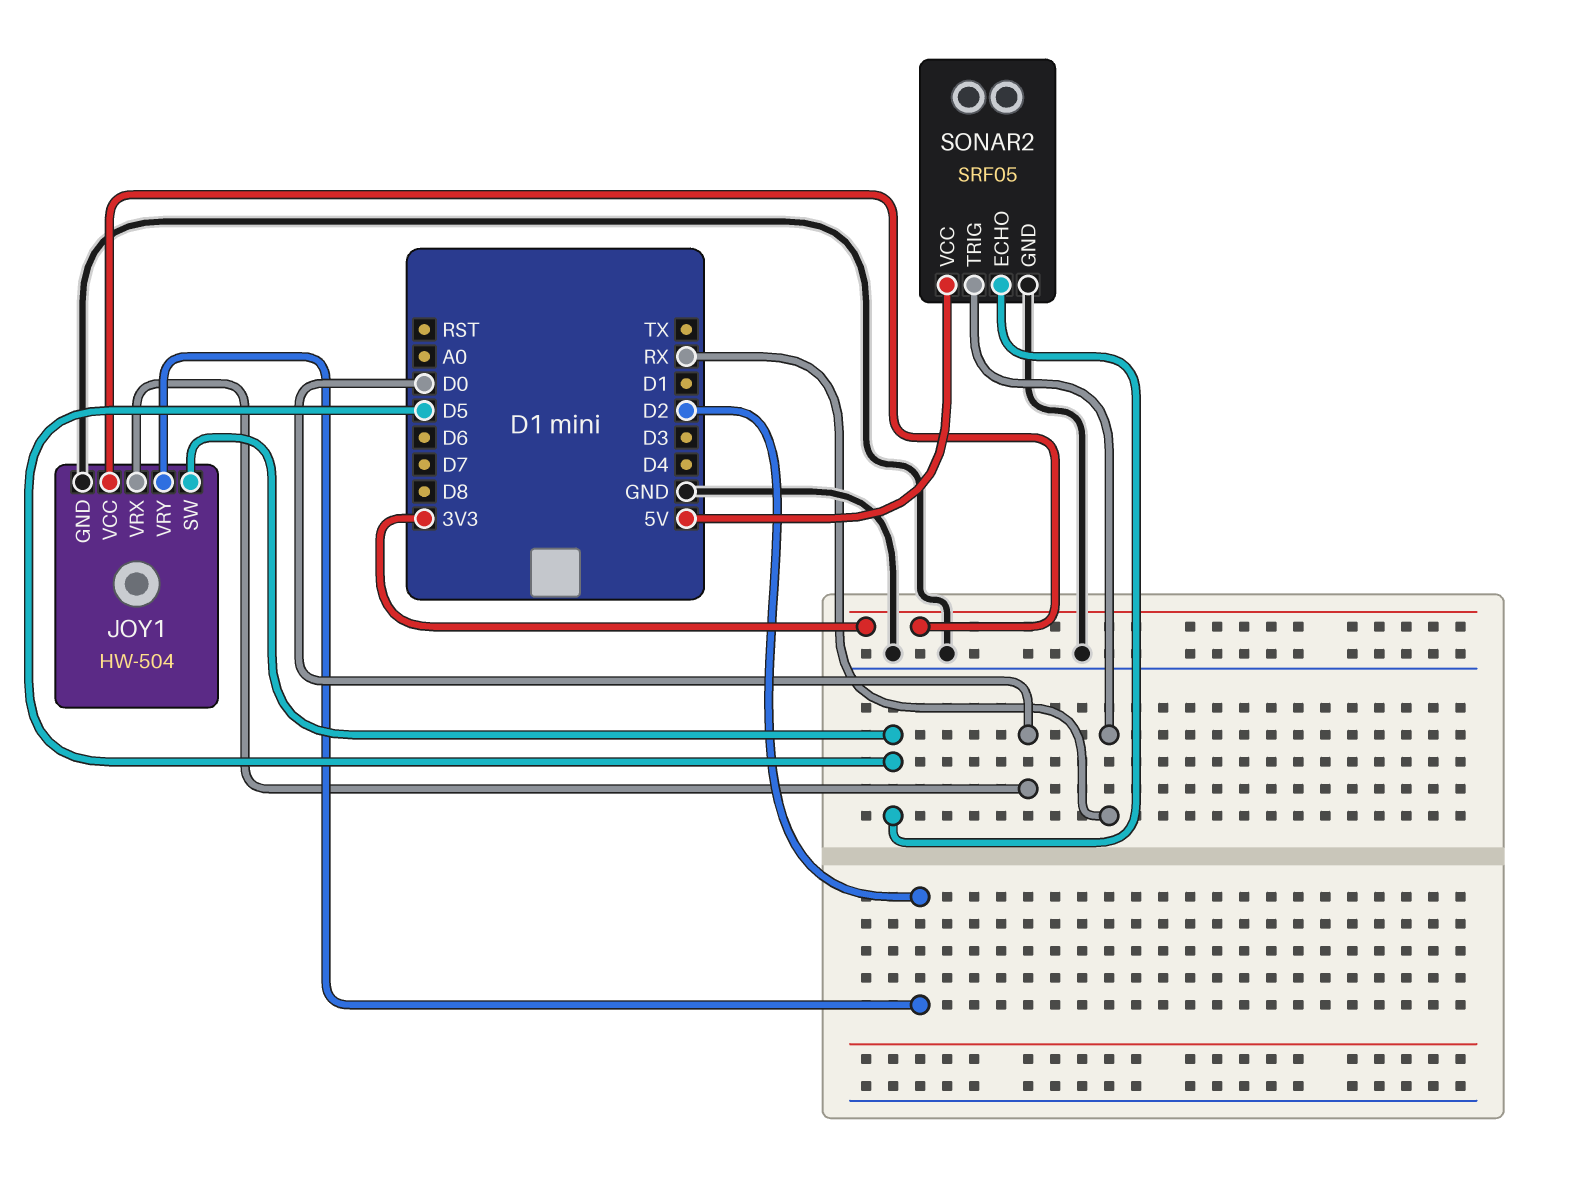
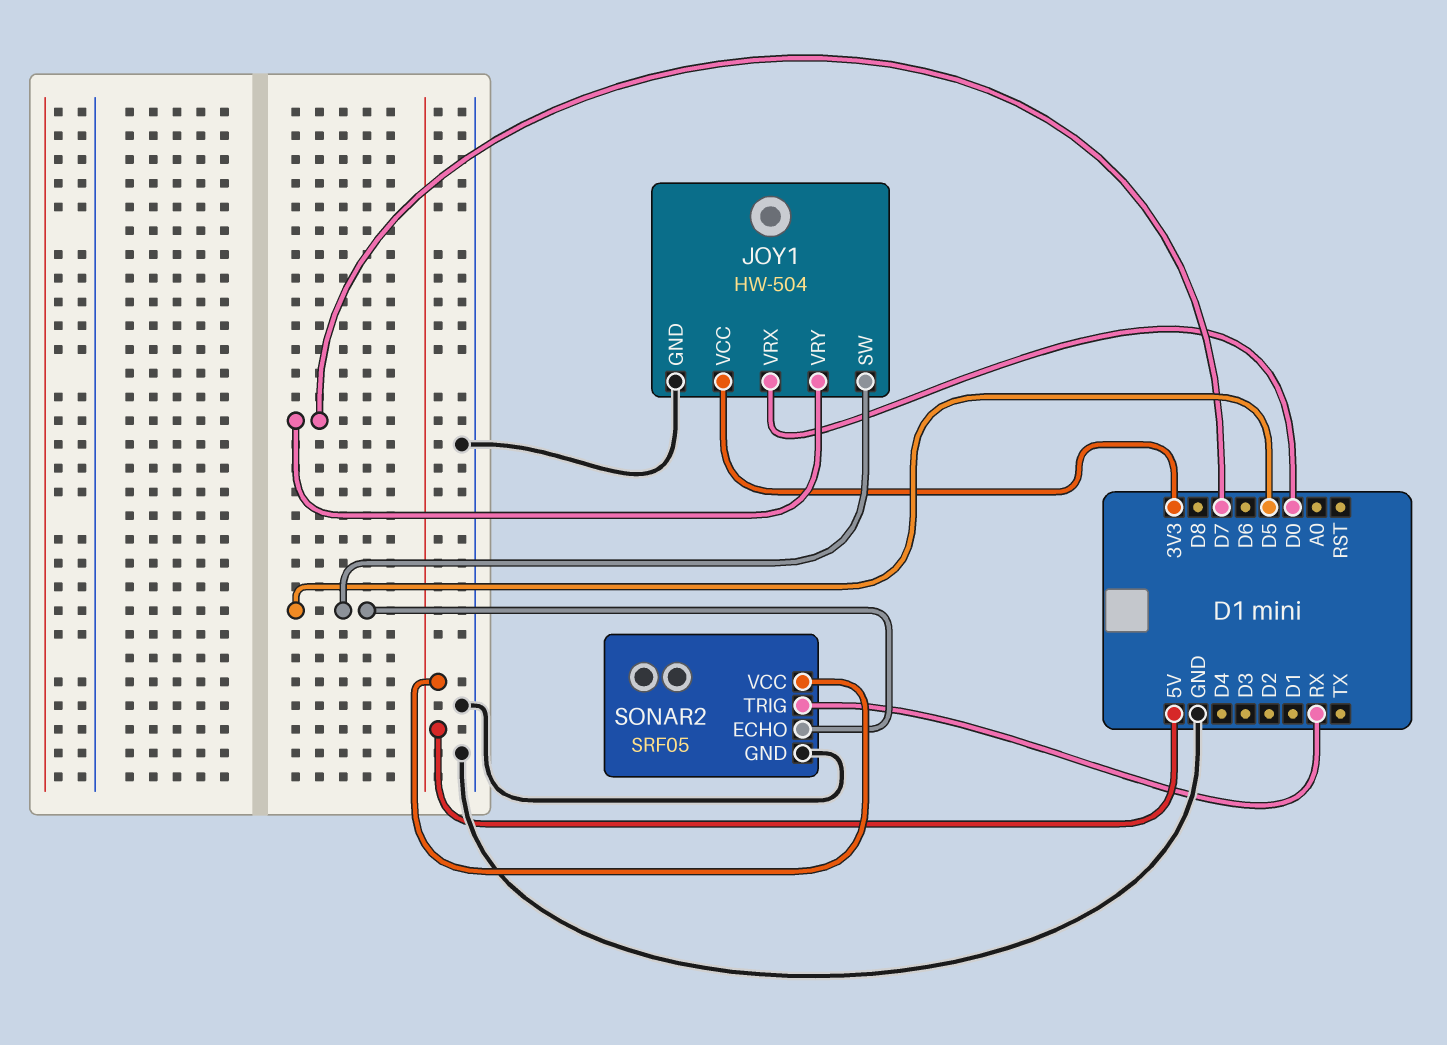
JOY1 pin VRY: D2 -> D7

